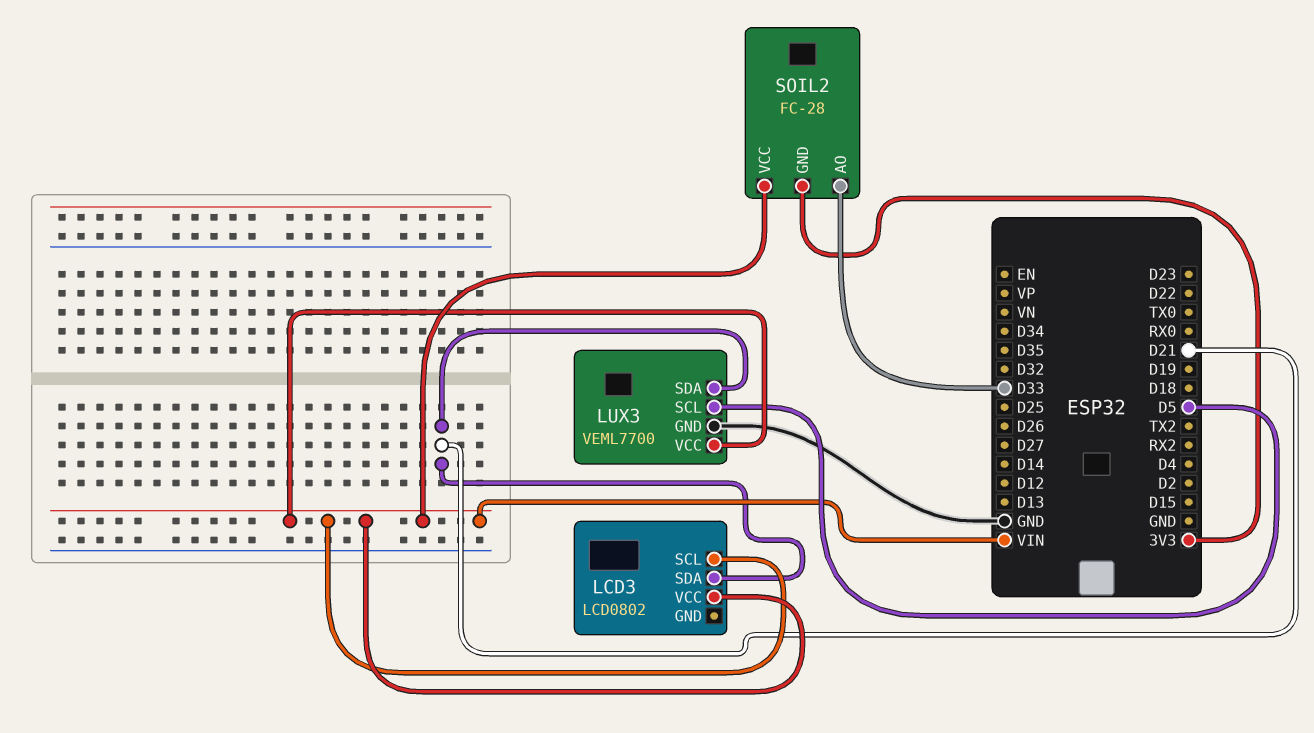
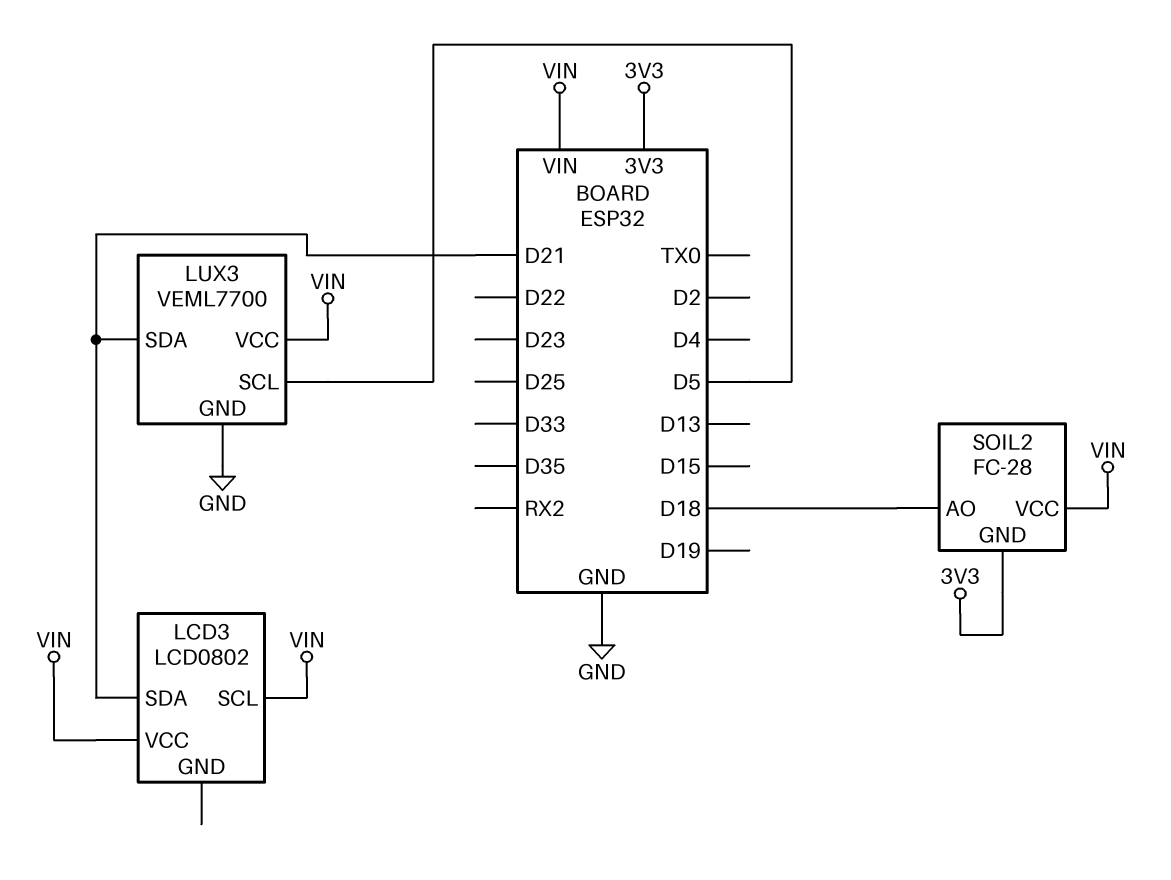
SOIL2 pin AO: D33 -> D18

